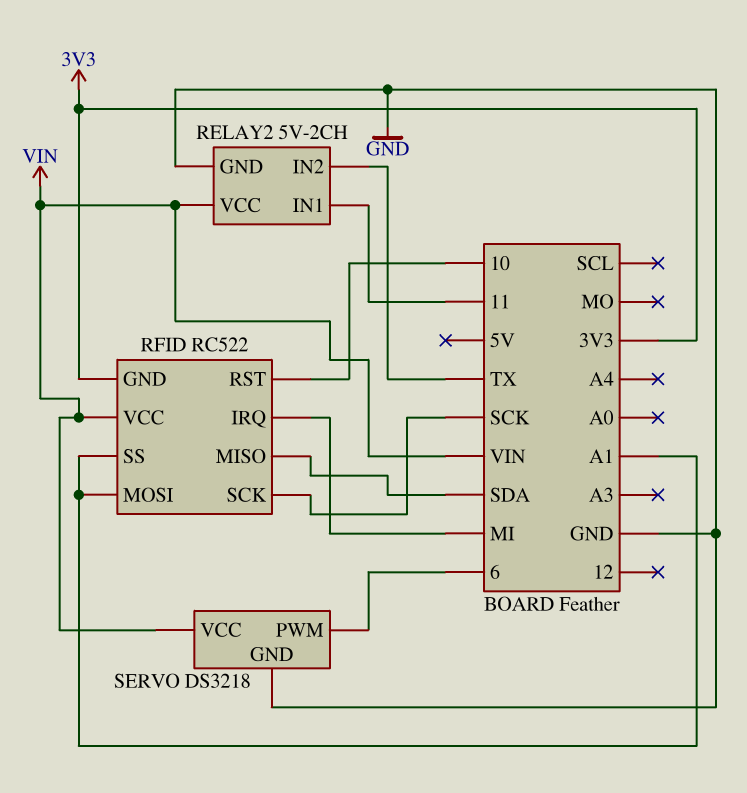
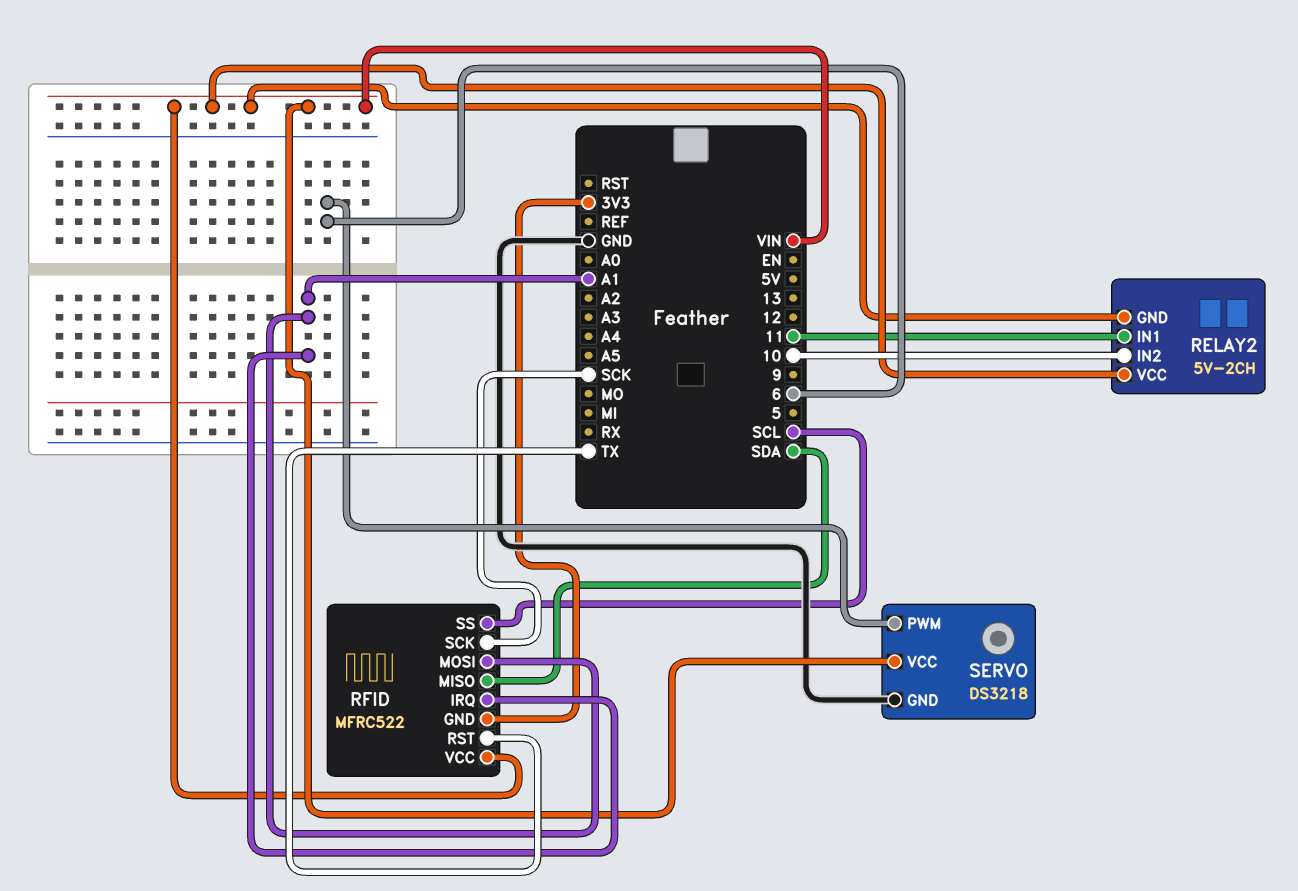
RELAY2 pin GND: GND -> VIN
RELAY2 pin IN2: TX -> 10
RFID: RC522 -> MFRC522
RFID pin IRQ: MI -> A1
RFID pin RST: 10 -> TX
RFID pin SS: A1 -> SCL

